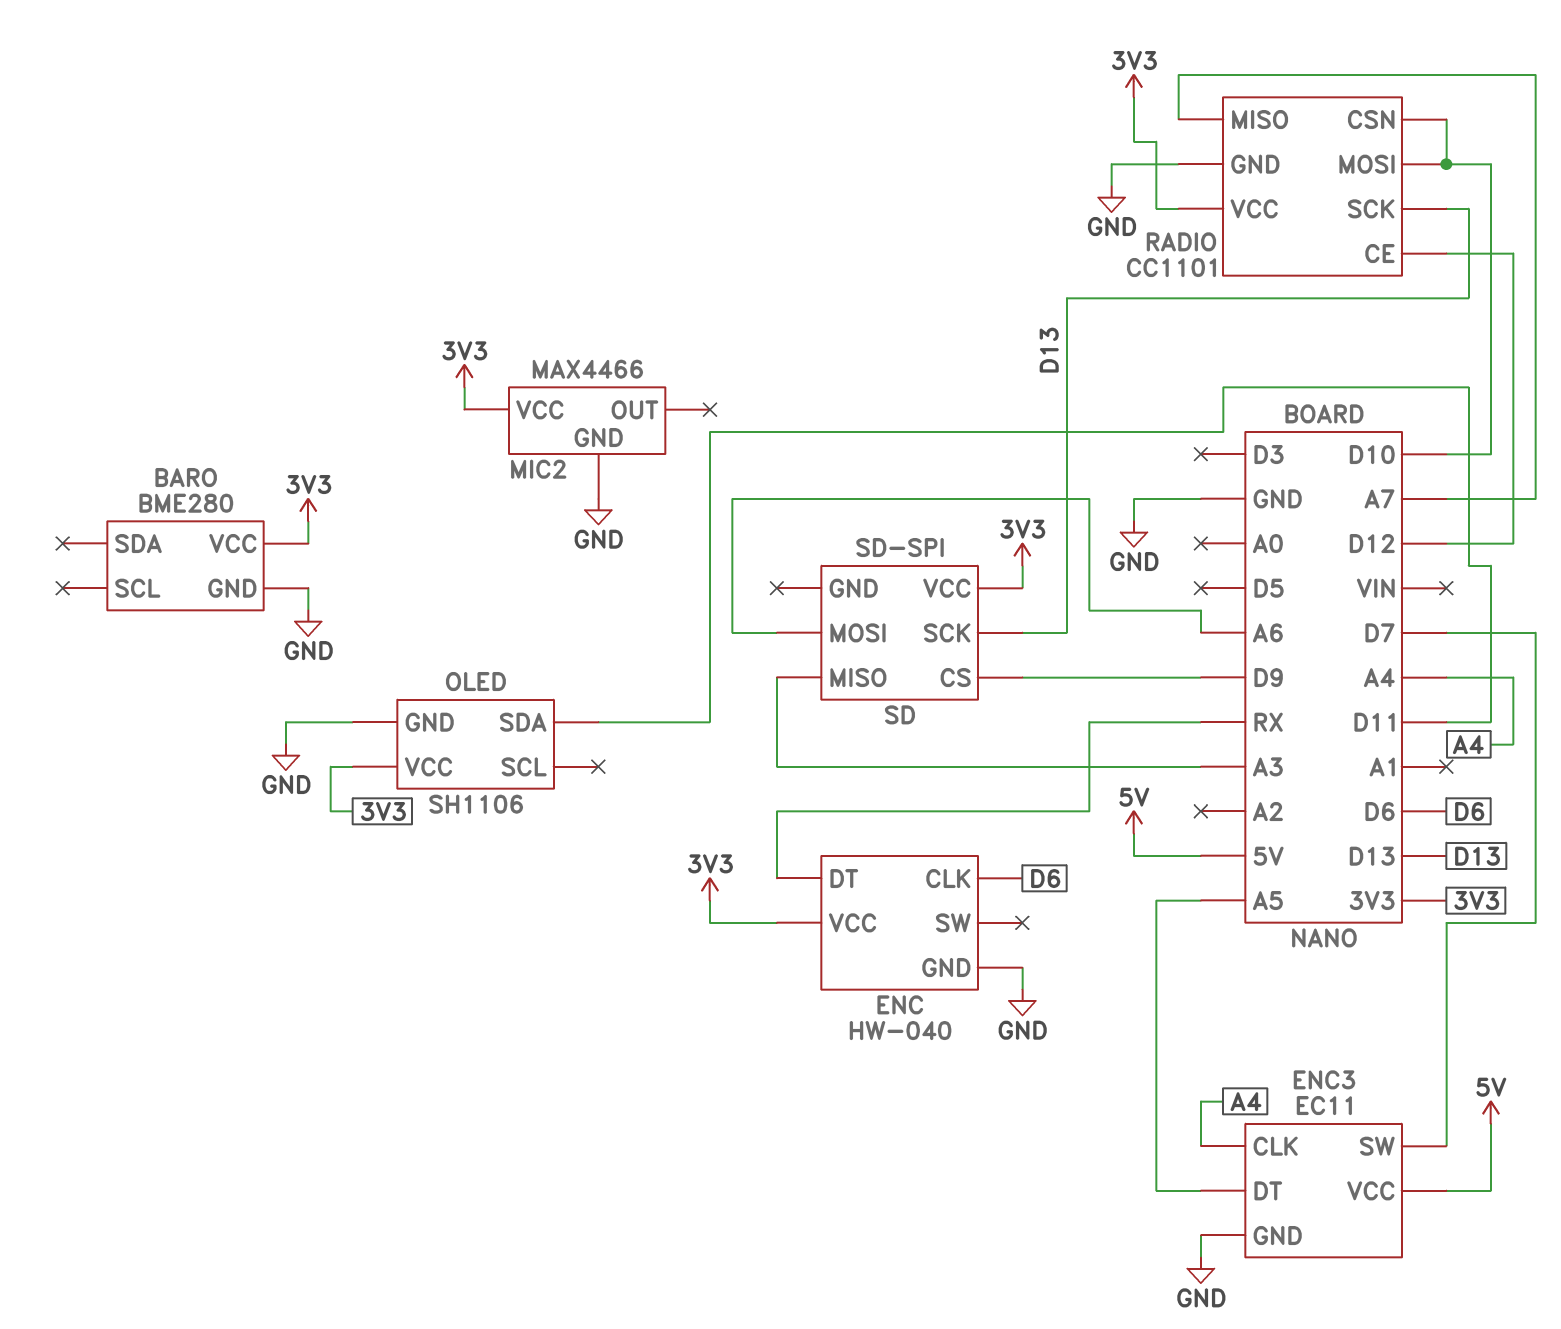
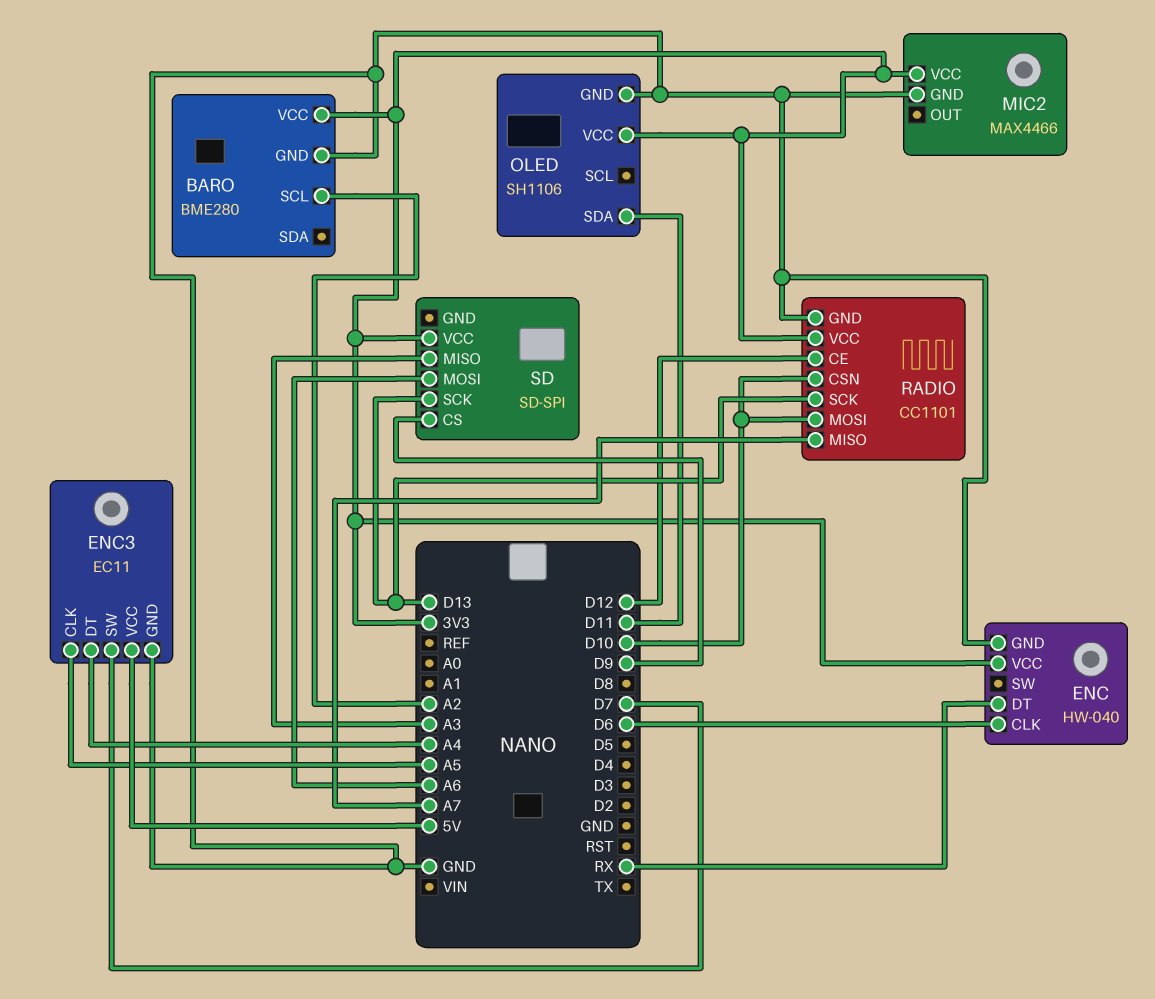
BARO pin SCL: none -> A2
ENC3 pin CLK: A4 -> A5
ENC3 pin DT: A5 -> A4

